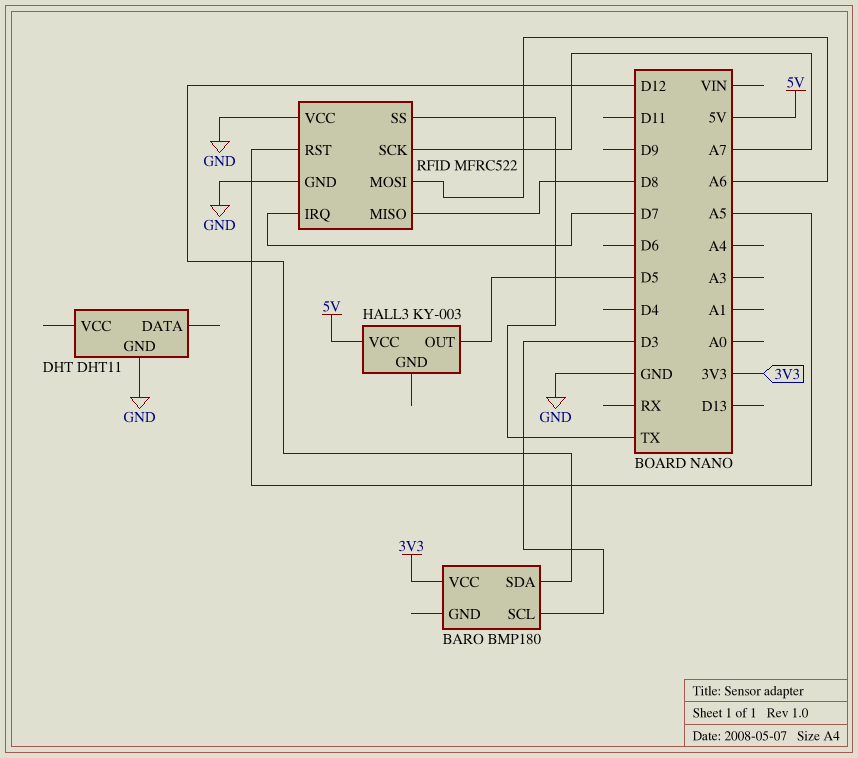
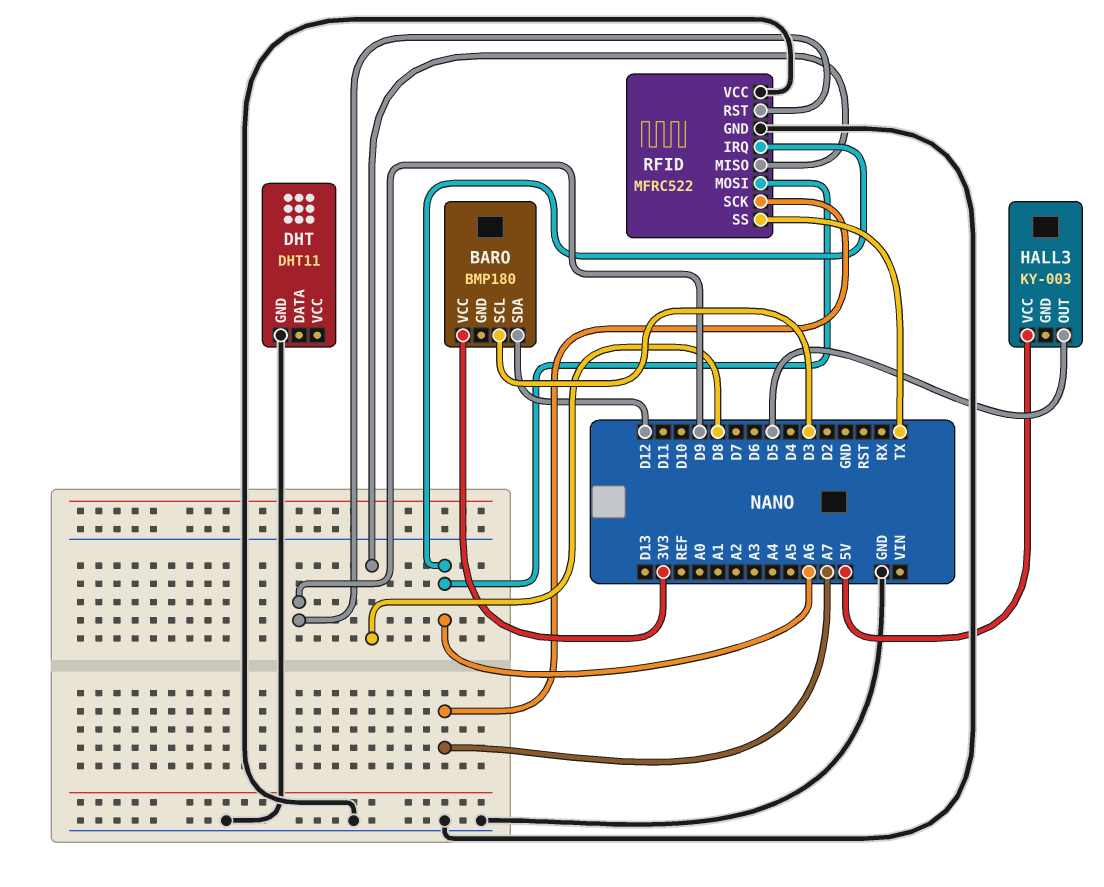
RFID pin IRQ: D7 -> A6
RFID pin RST: A5 -> D9

